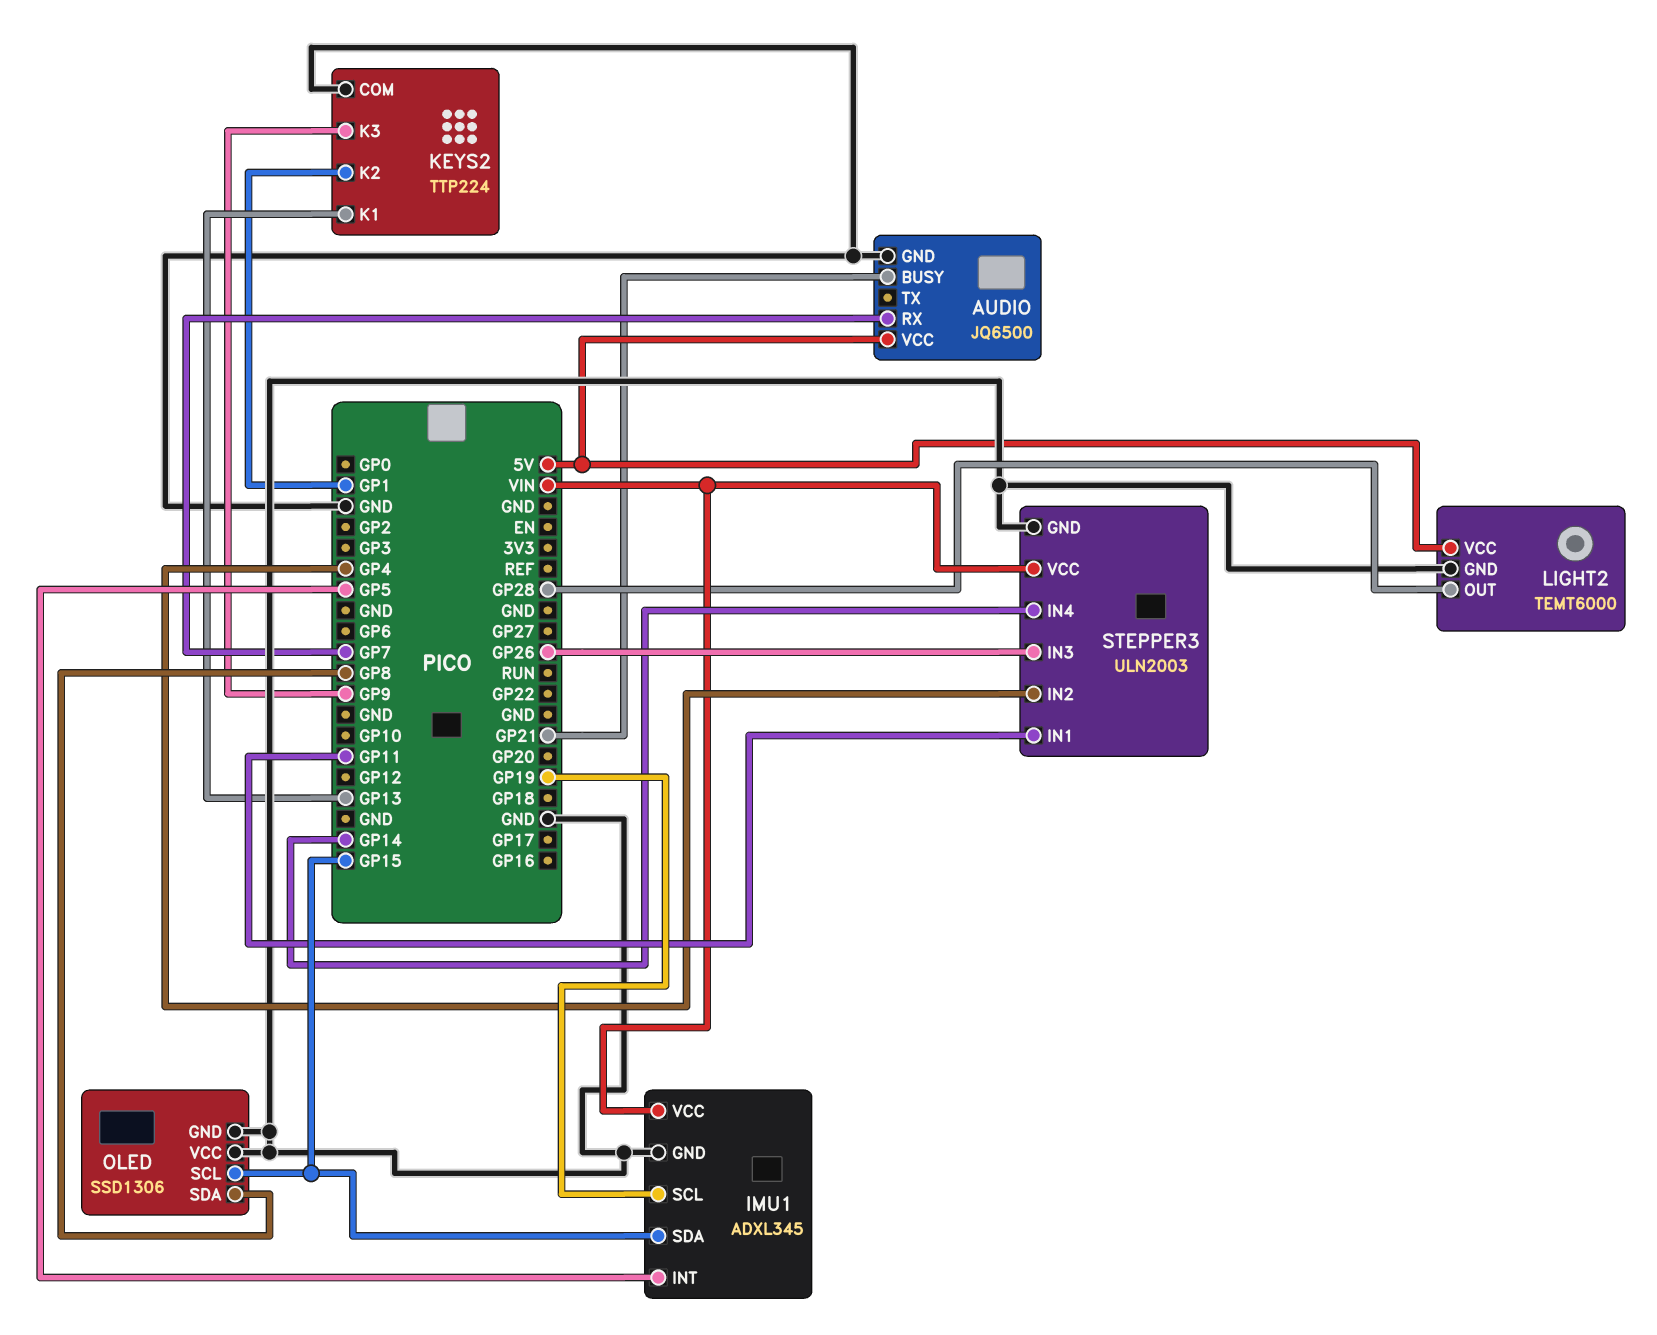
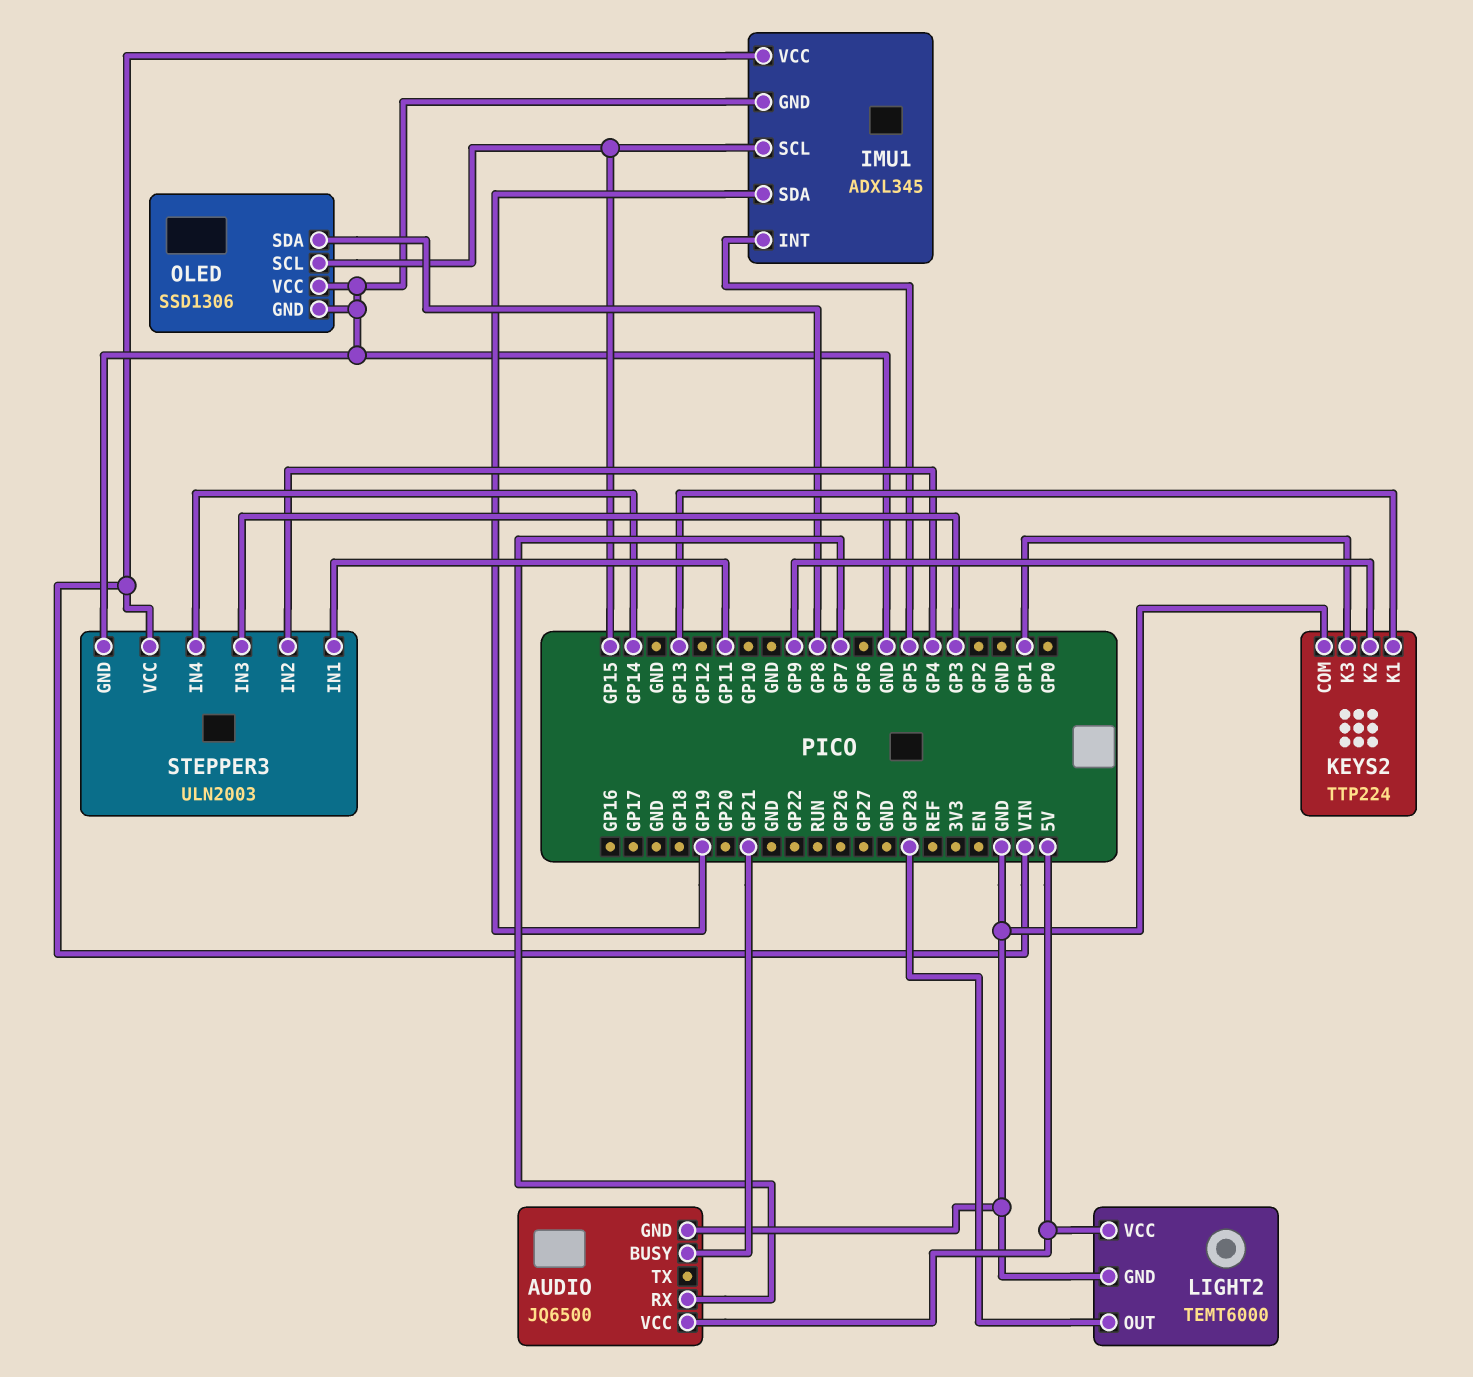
IMU1 pin SCL: GP19 -> GP15
IMU1 pin SDA: GP15 -> GP19
KEYS2 pin K2: GP1 -> GP9
KEYS2 pin K3: GP9 -> GP1
STEPPER3 pin IN3: GP26 -> GP3

